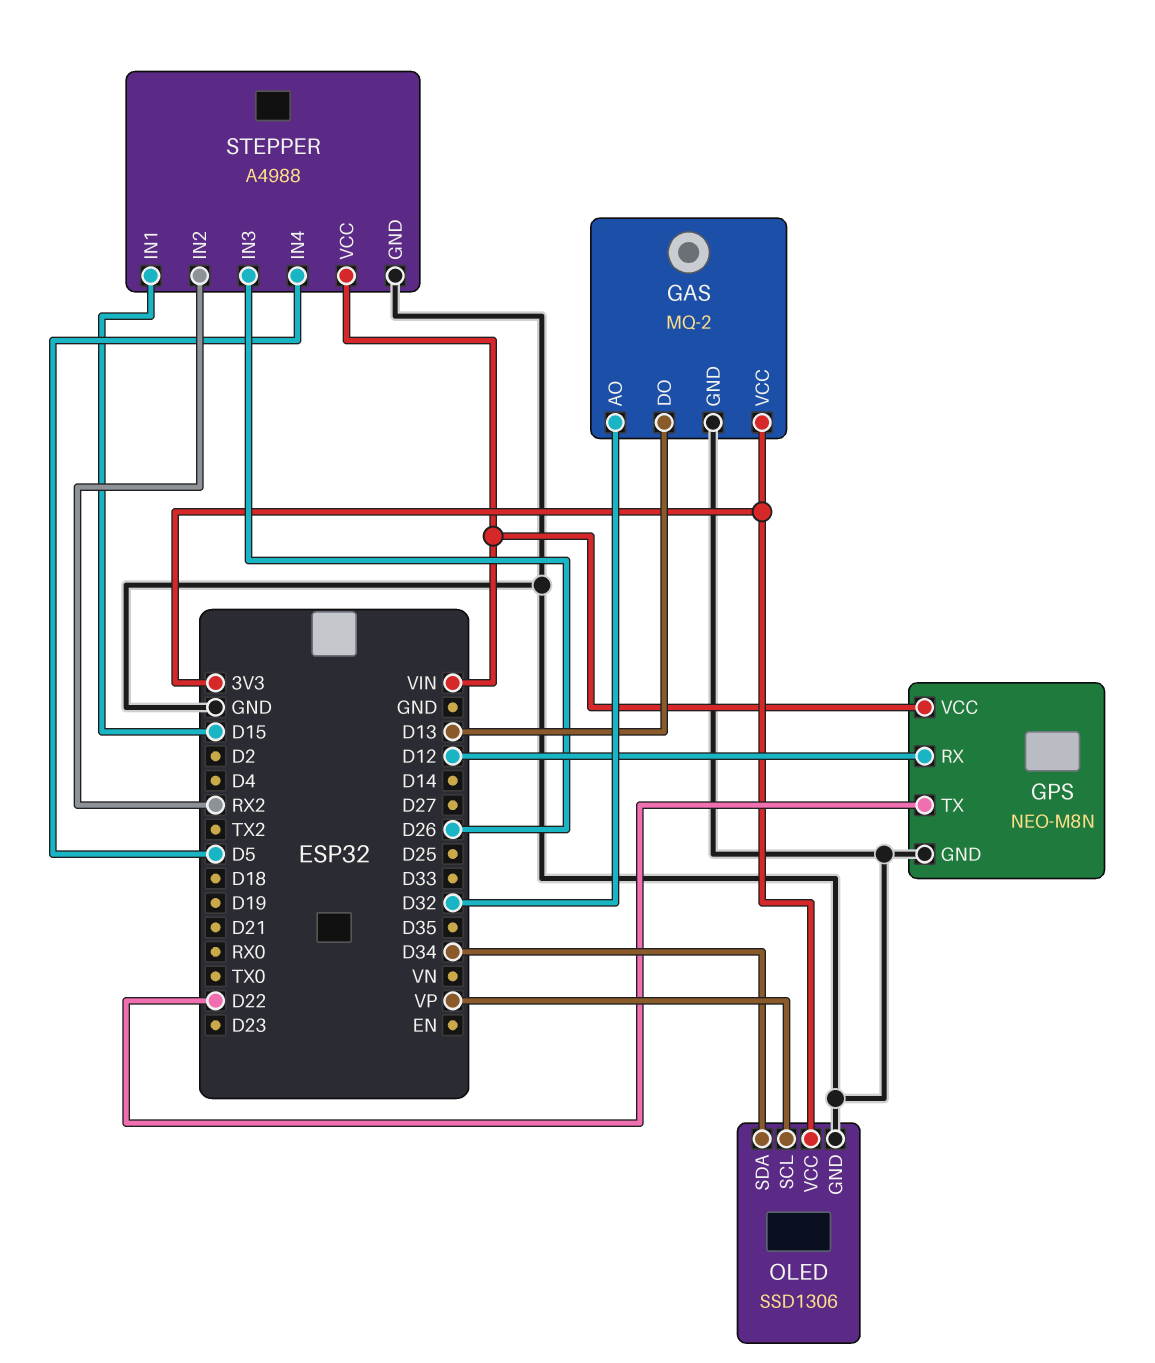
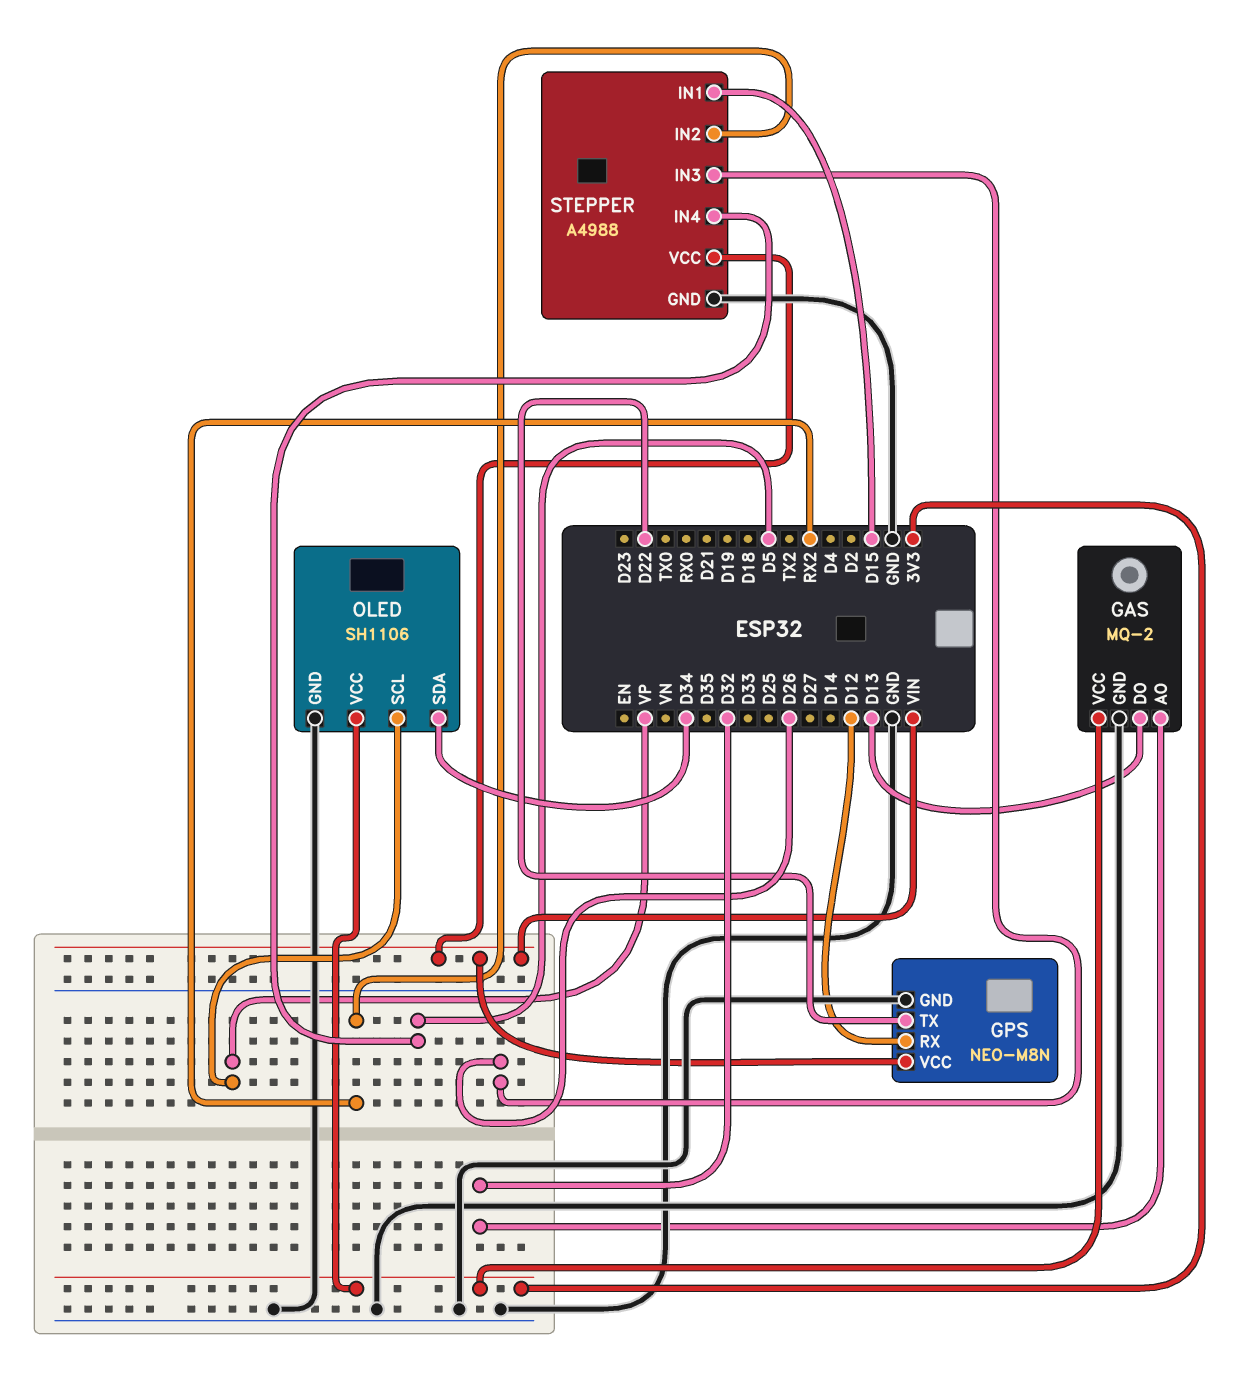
OLED: SSD1306 -> SH1106

